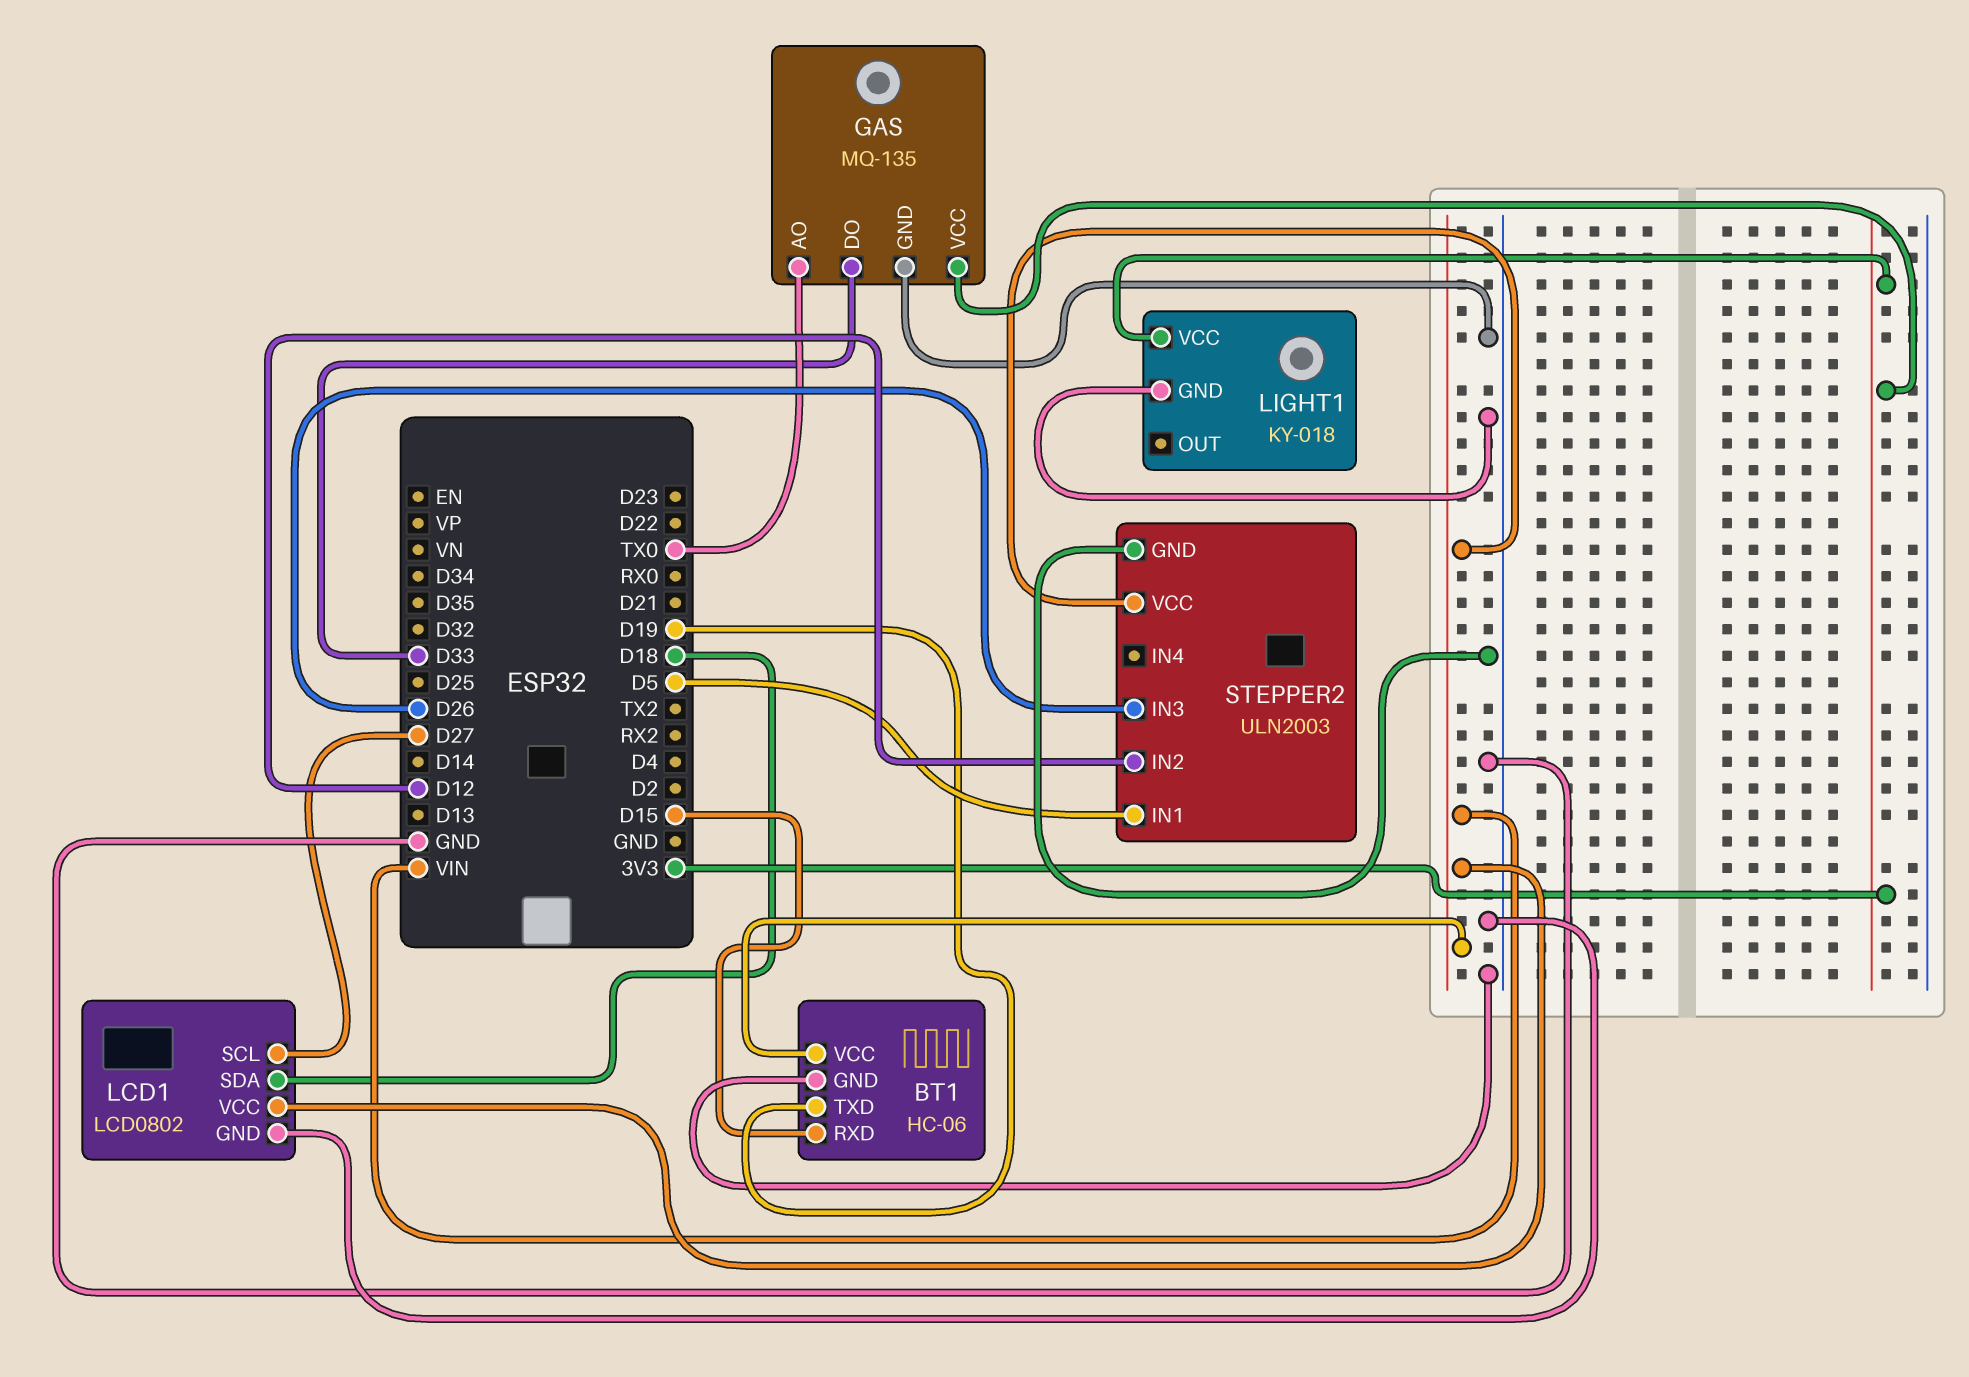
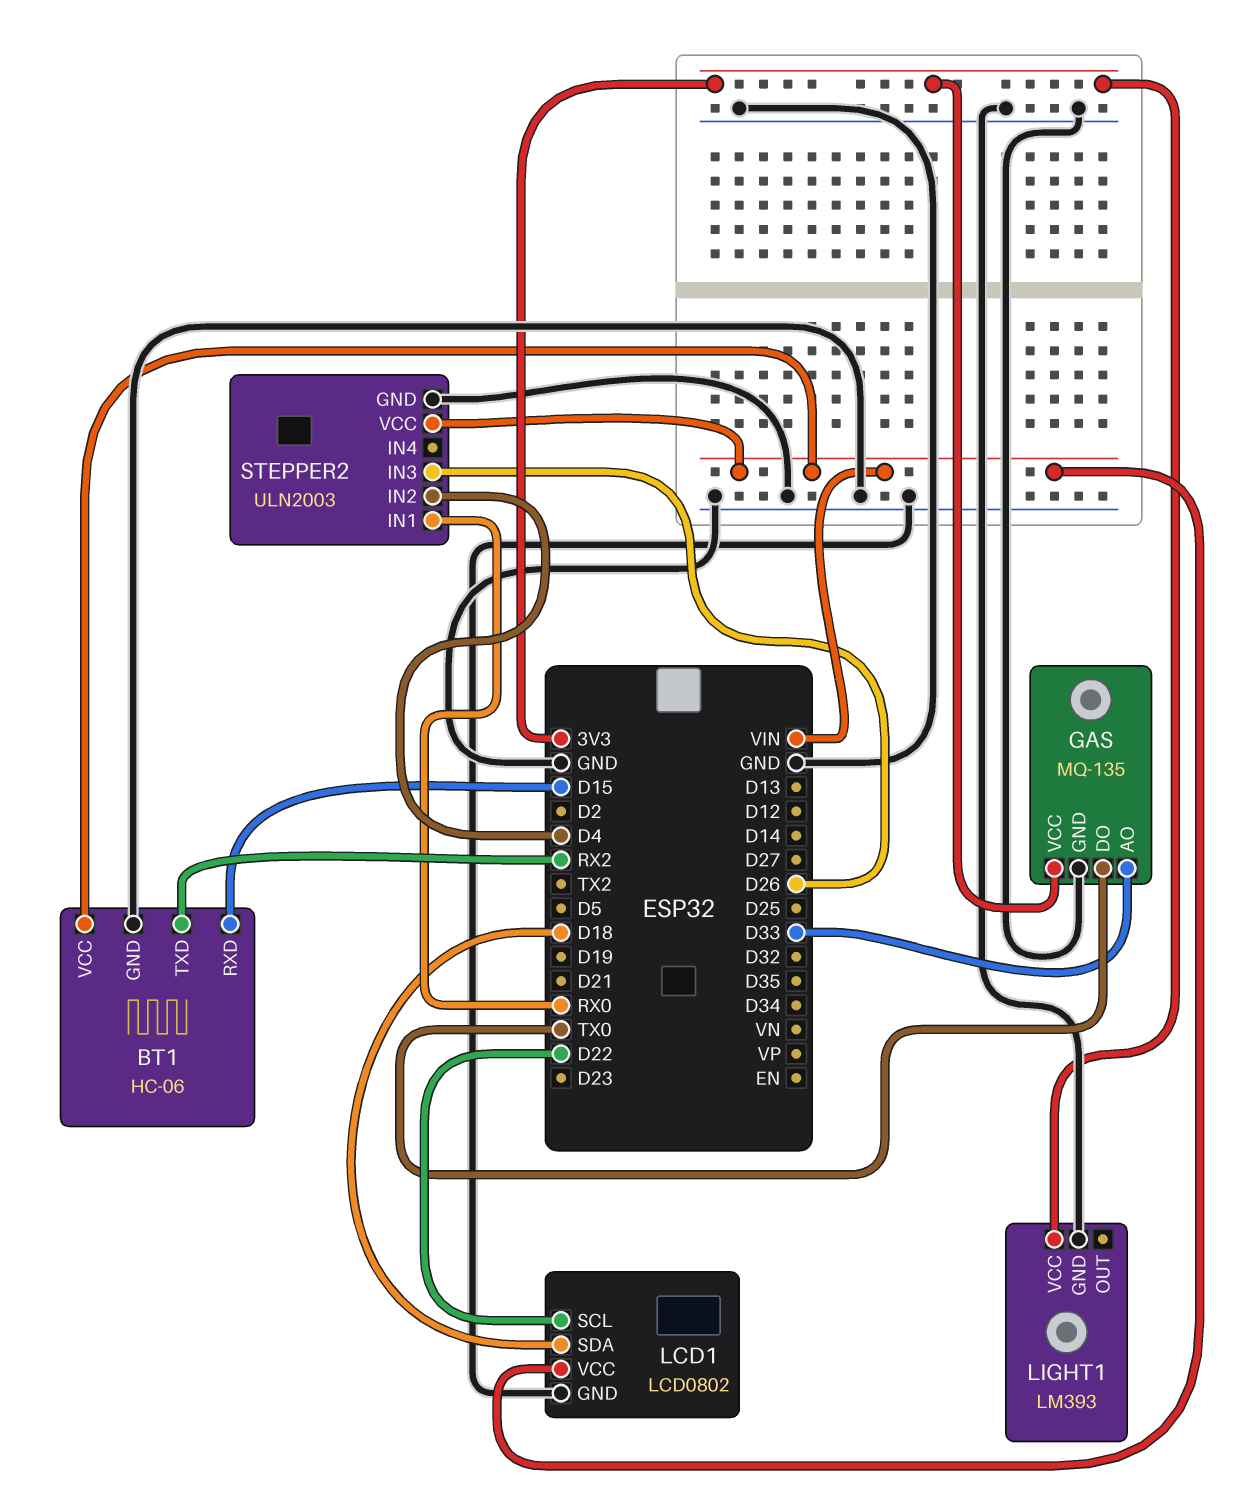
BT1 pin TXD: D19 -> RX2
GAS pin AO: TX0 -> D33
GAS pin DO: D33 -> TX0
LCD1 pin SCL: D27 -> D22
LIGHT1: KY-018 -> LM393
STEPPER2 pin IN1: D5 -> RX0
STEPPER2 pin IN2: D12 -> D4

